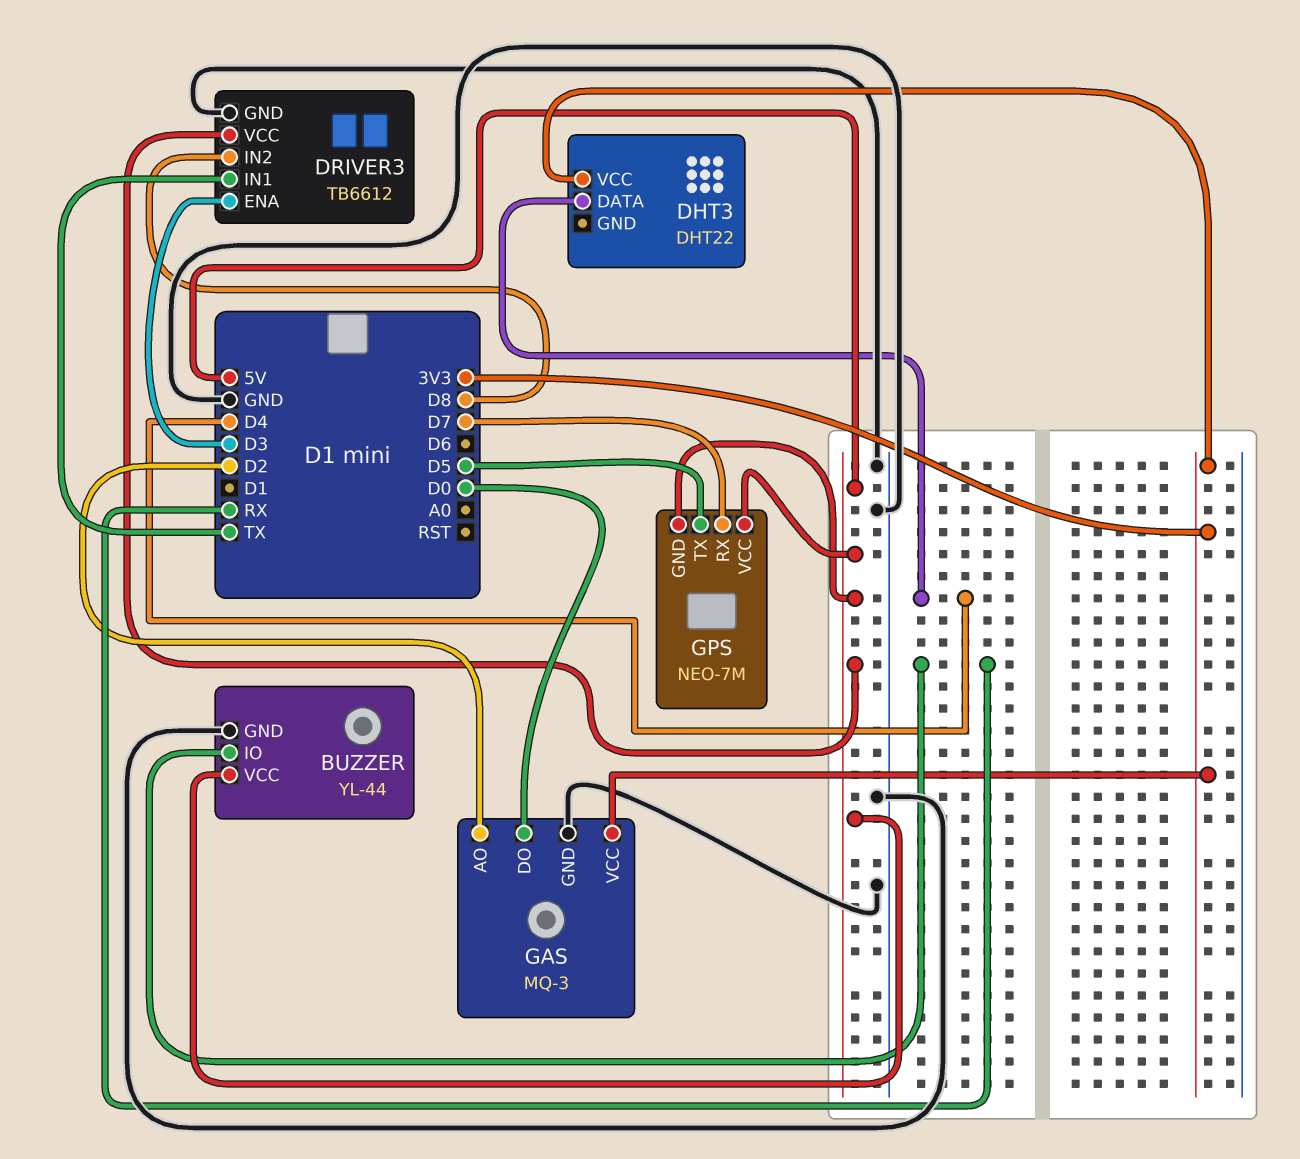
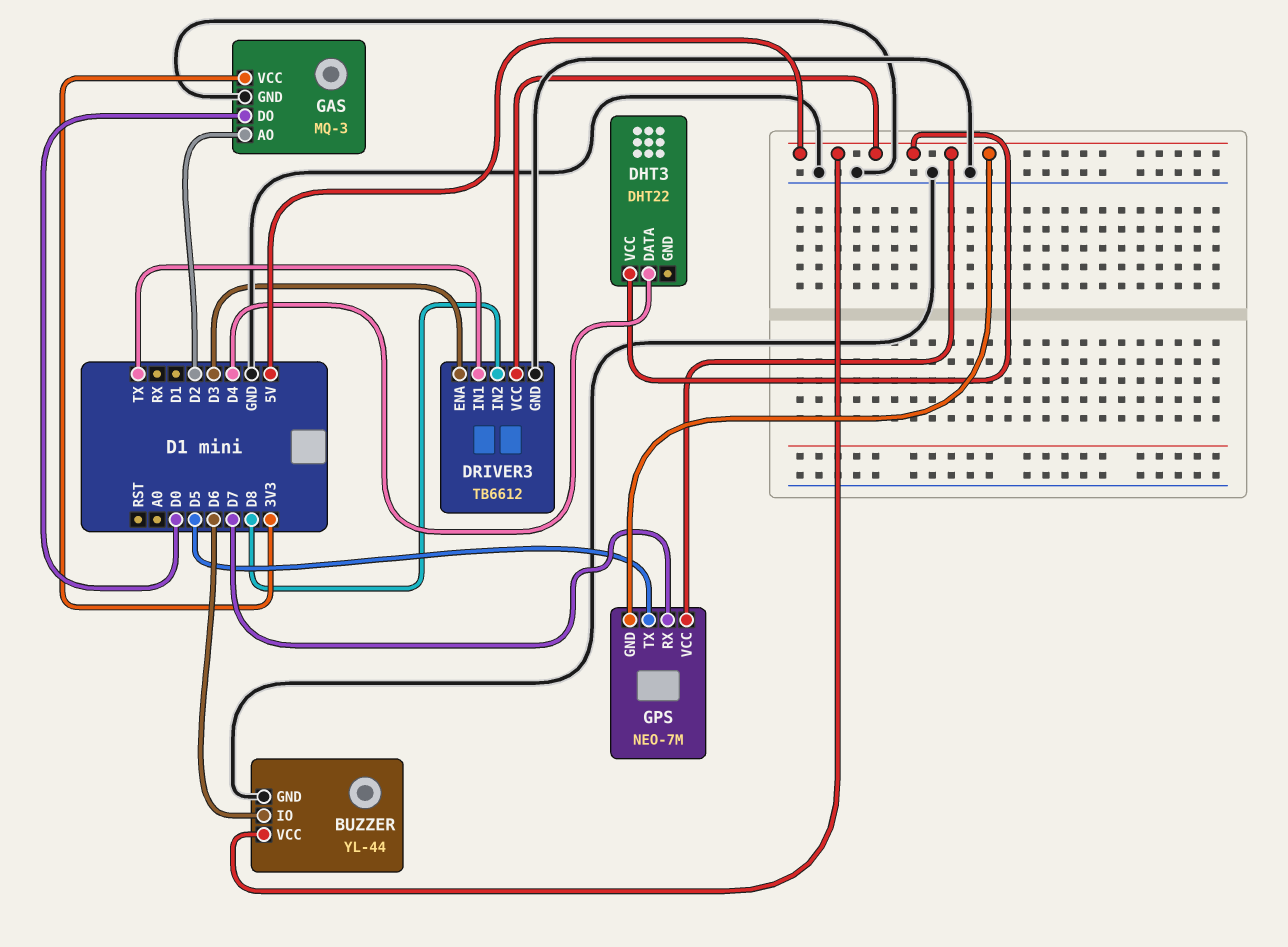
BUZZER pin IO: RX -> D6
DHT3 pin VCC: 3V3 -> 5V

